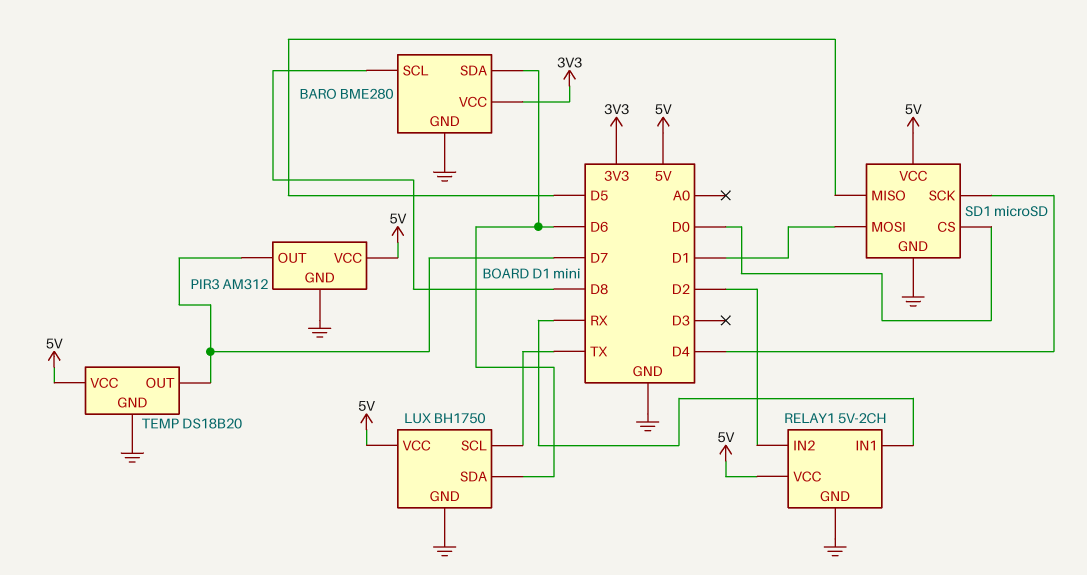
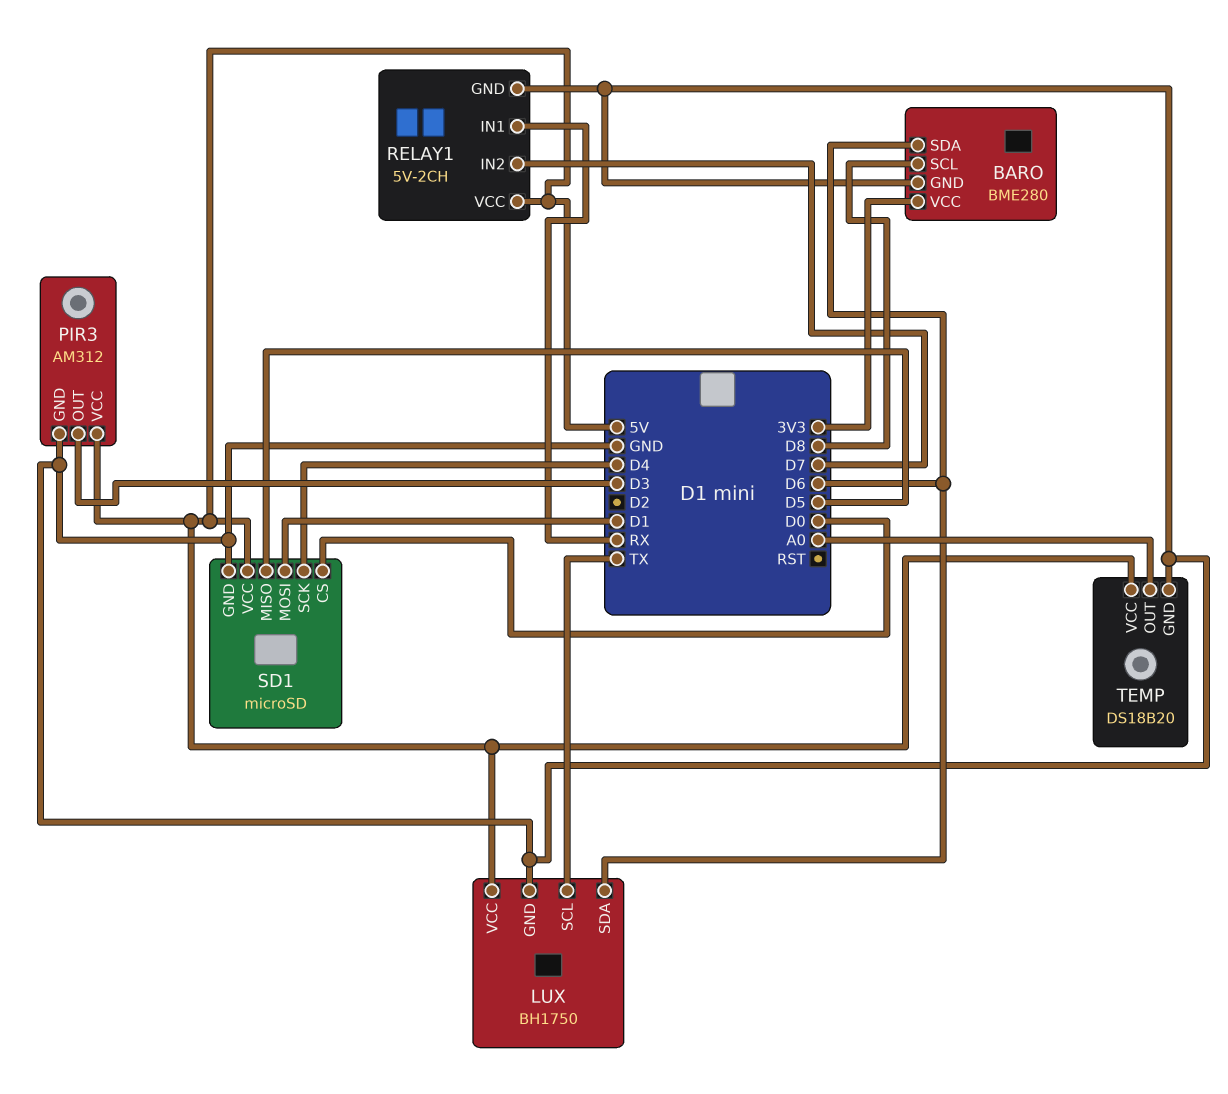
PIR3 pin OUT: D7 -> D3
RELAY1 pin IN2: D2 -> D7
TEMP pin OUT: D7 -> A0

